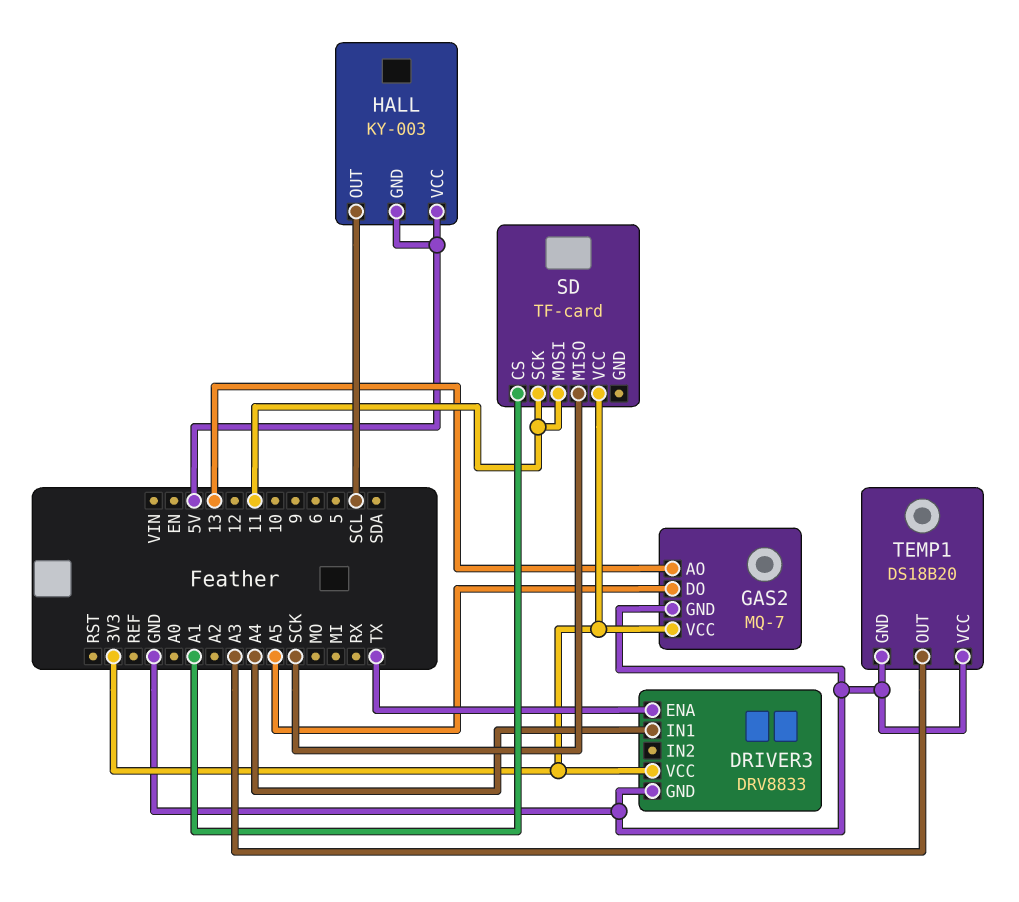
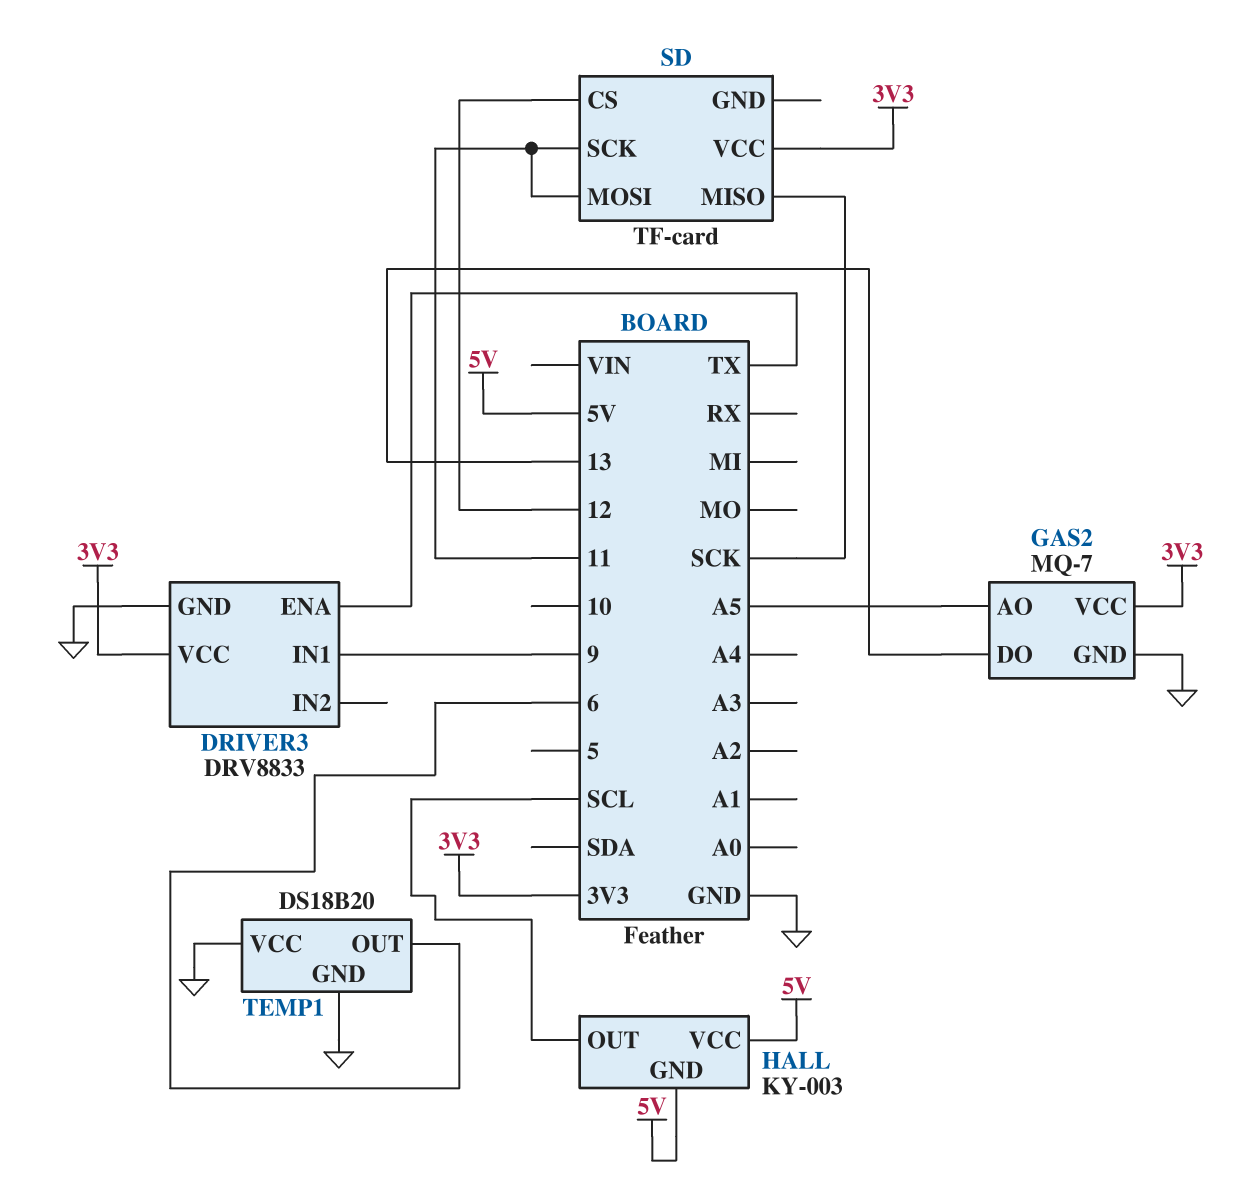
DRIVER3 pin IN1: A4 -> 9
GAS2 pin AO: 13 -> A5
GAS2 pin DO: A5 -> 13
SD pin CS: A1 -> 12
TEMP1 pin OUT: A3 -> 6

